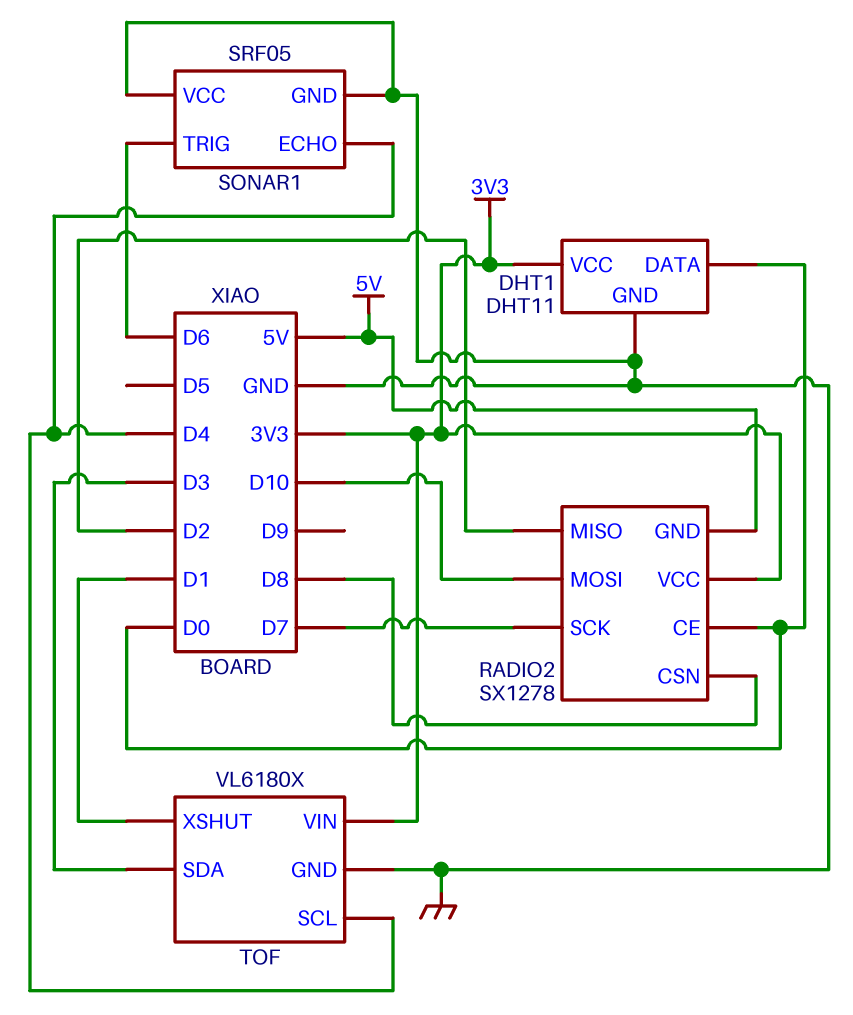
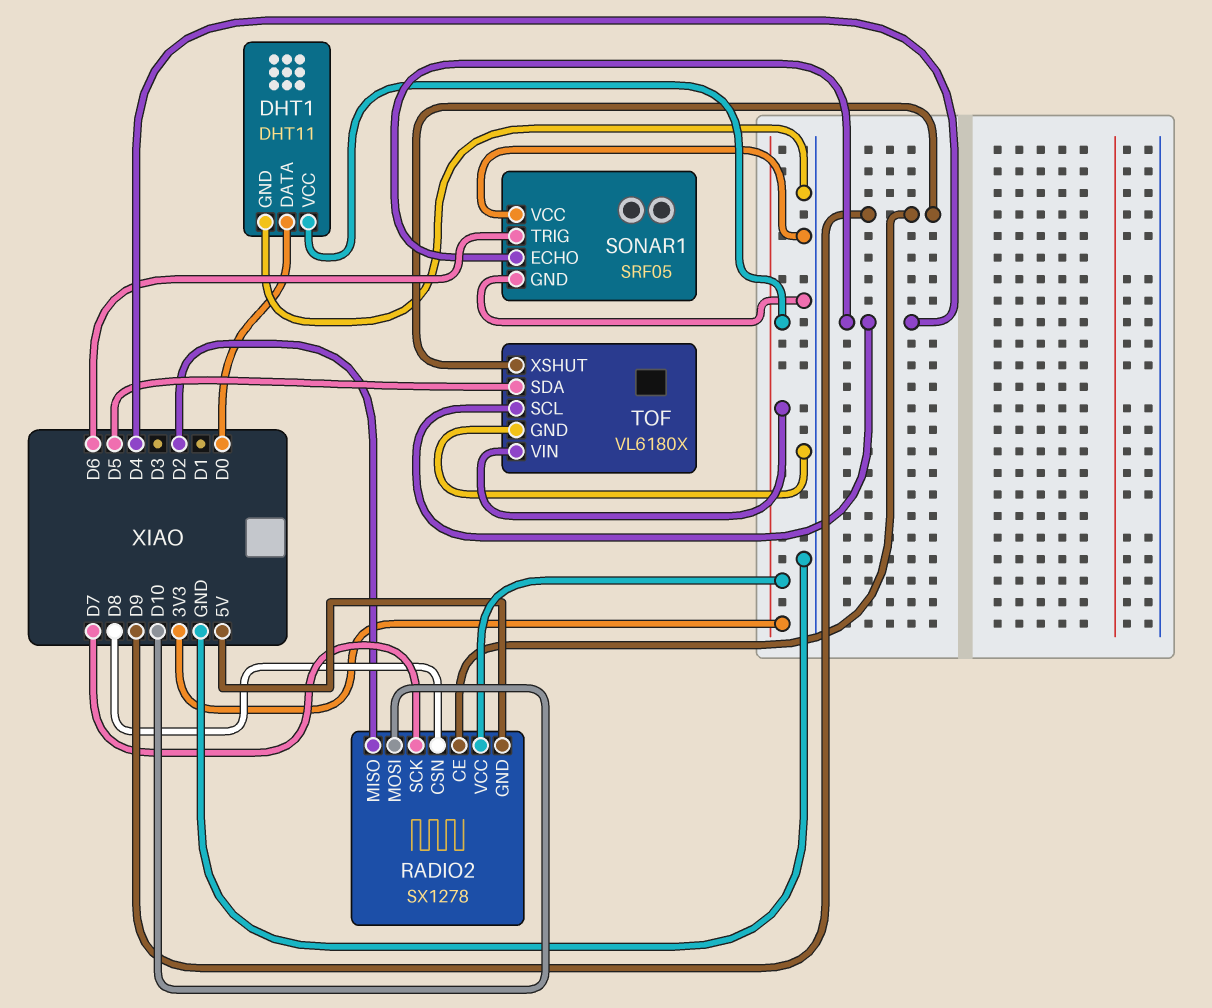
RADIO2 pin CE: D0 -> D9
TOF pin SDA: D3 -> D5
TOF pin XSHUT: D1 -> D9

